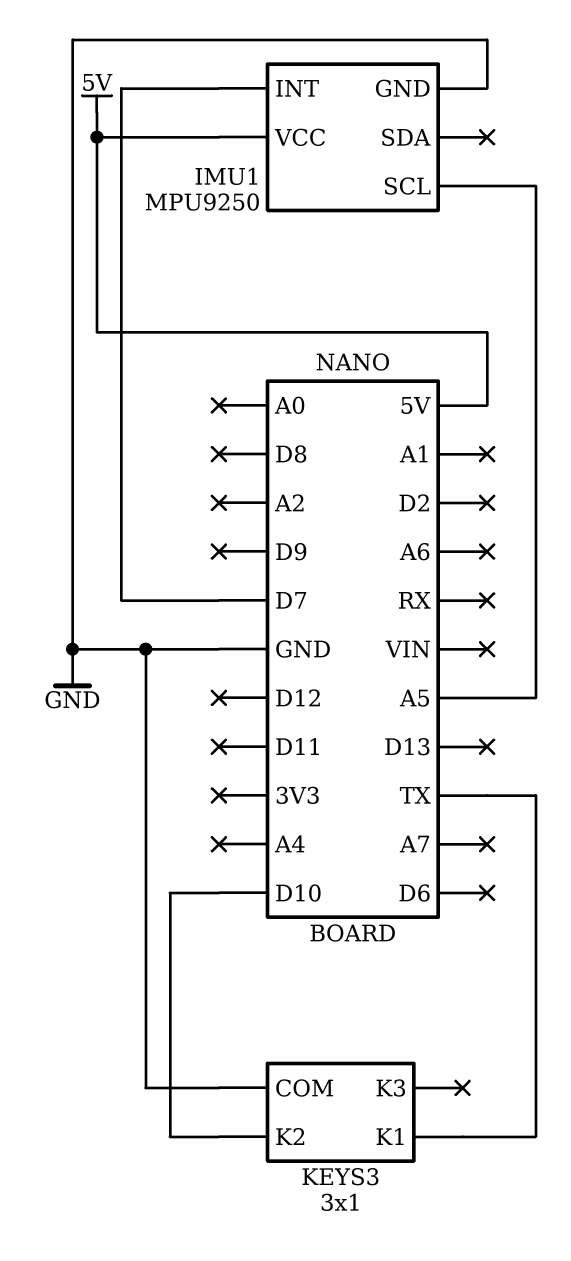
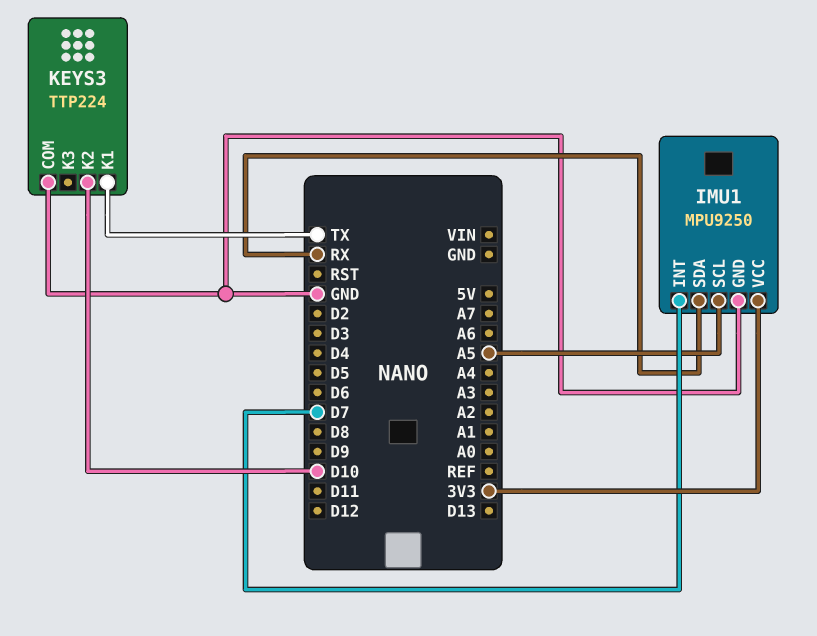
IMU1 pin SDA: none -> RX
IMU1 pin VCC: 5V -> 3V3
KEYS3: 3x1 -> TTP224

